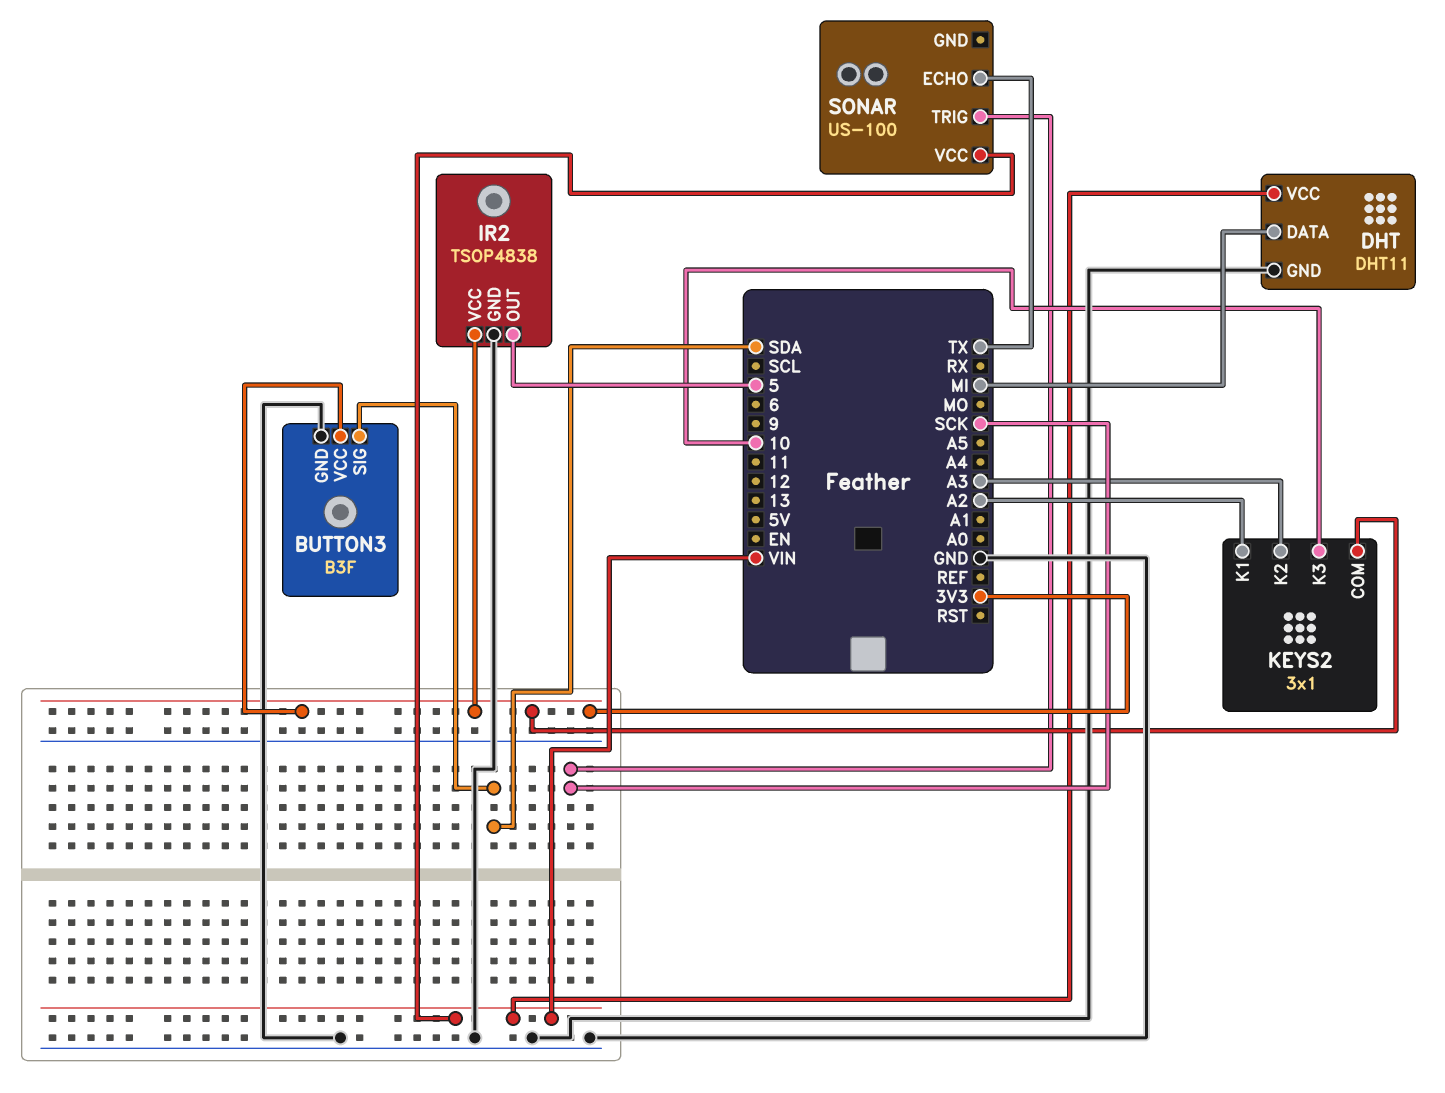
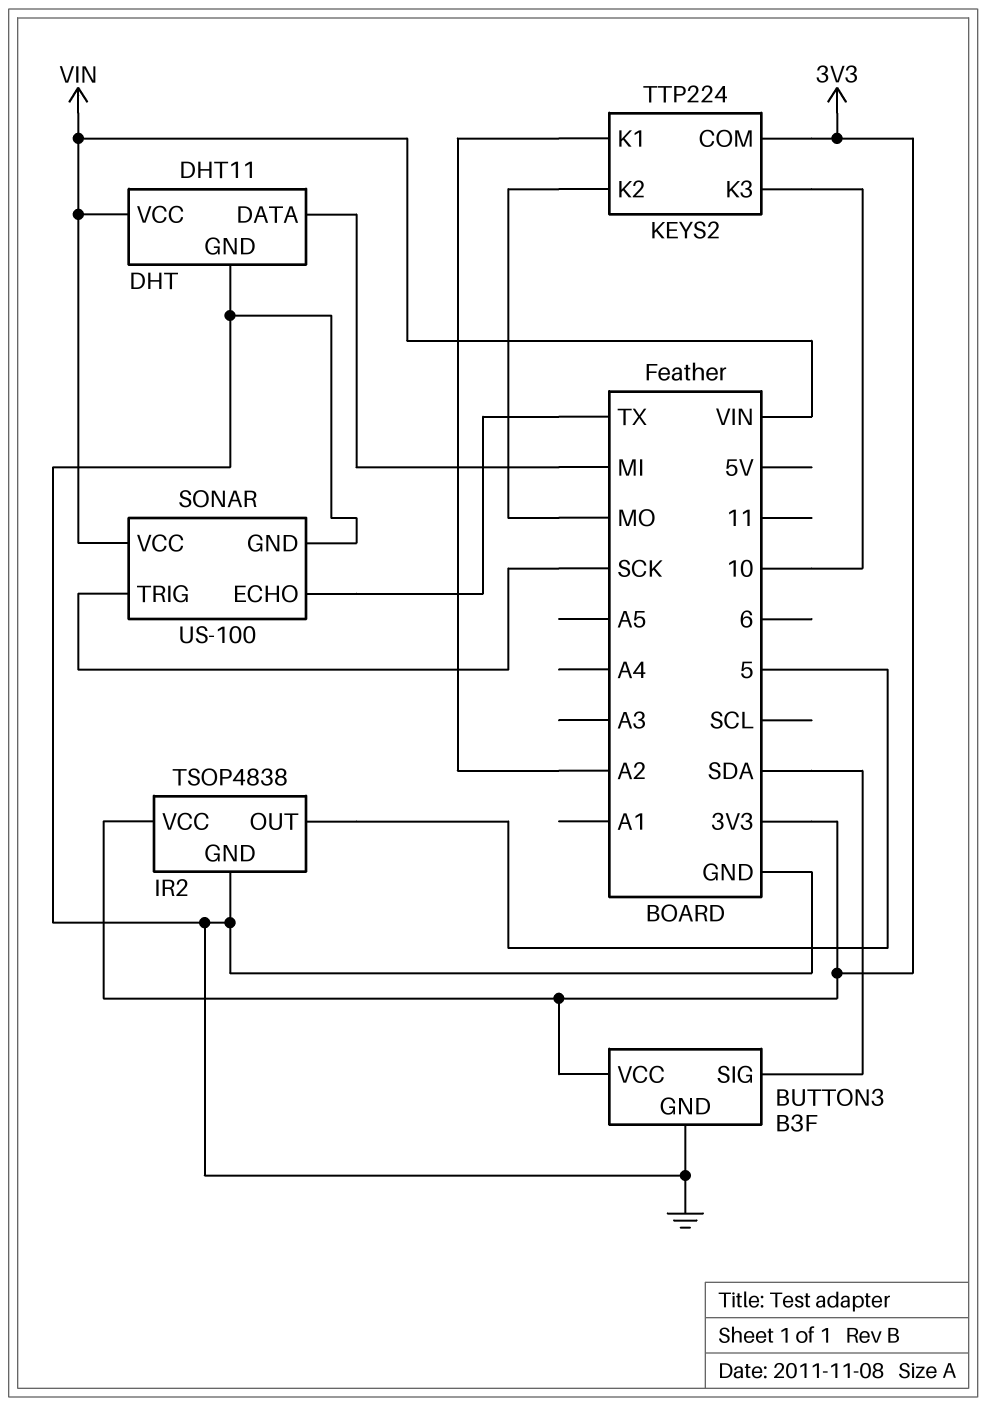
KEYS2: 3x1 -> TTP224
KEYS2 pin K2: A3 -> MO
SONAR pin GND: none -> GND

